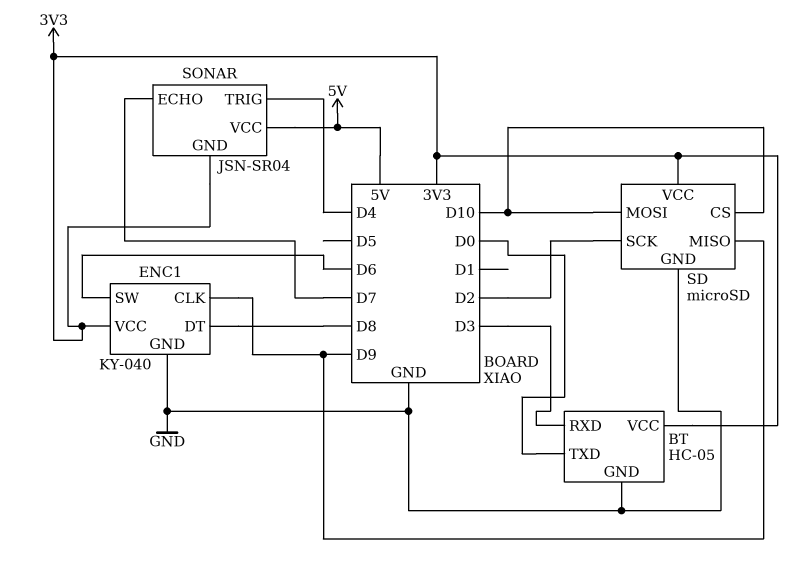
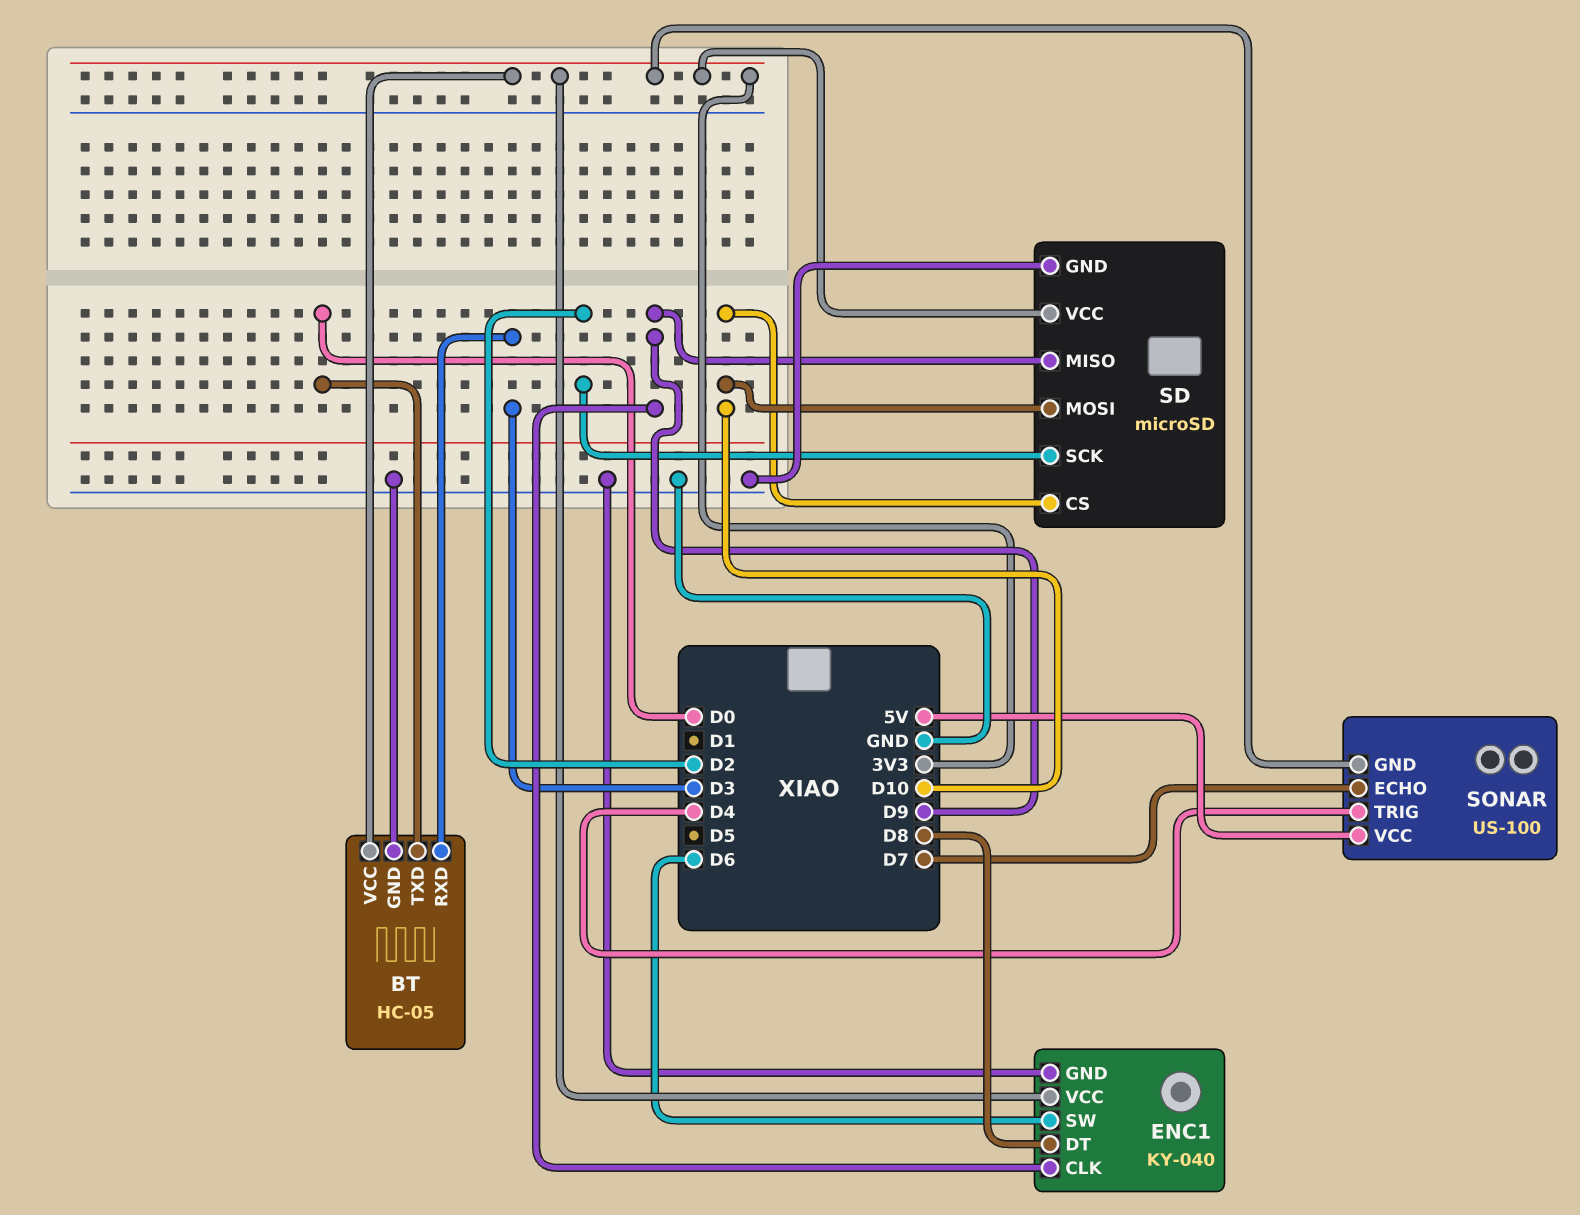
SONAR: JSN-SR04 -> US-100

